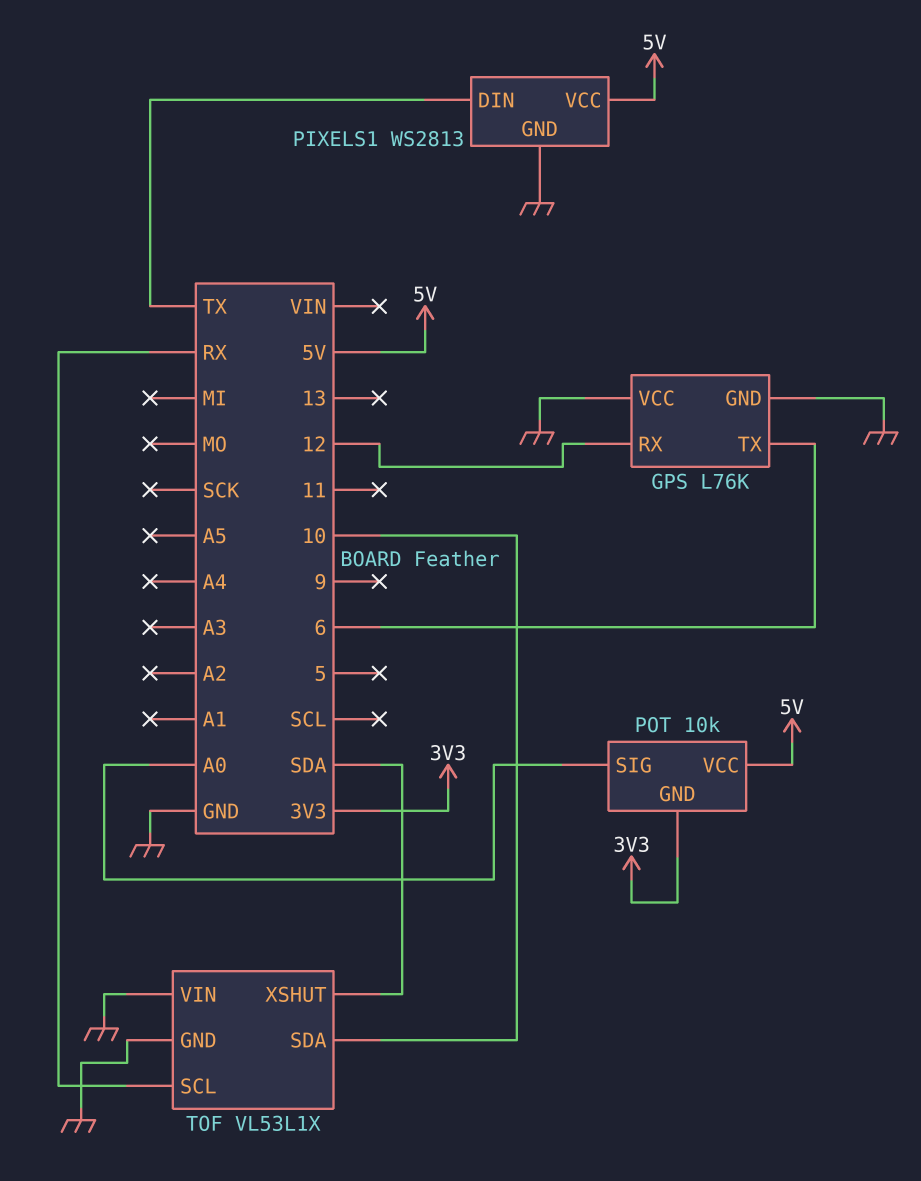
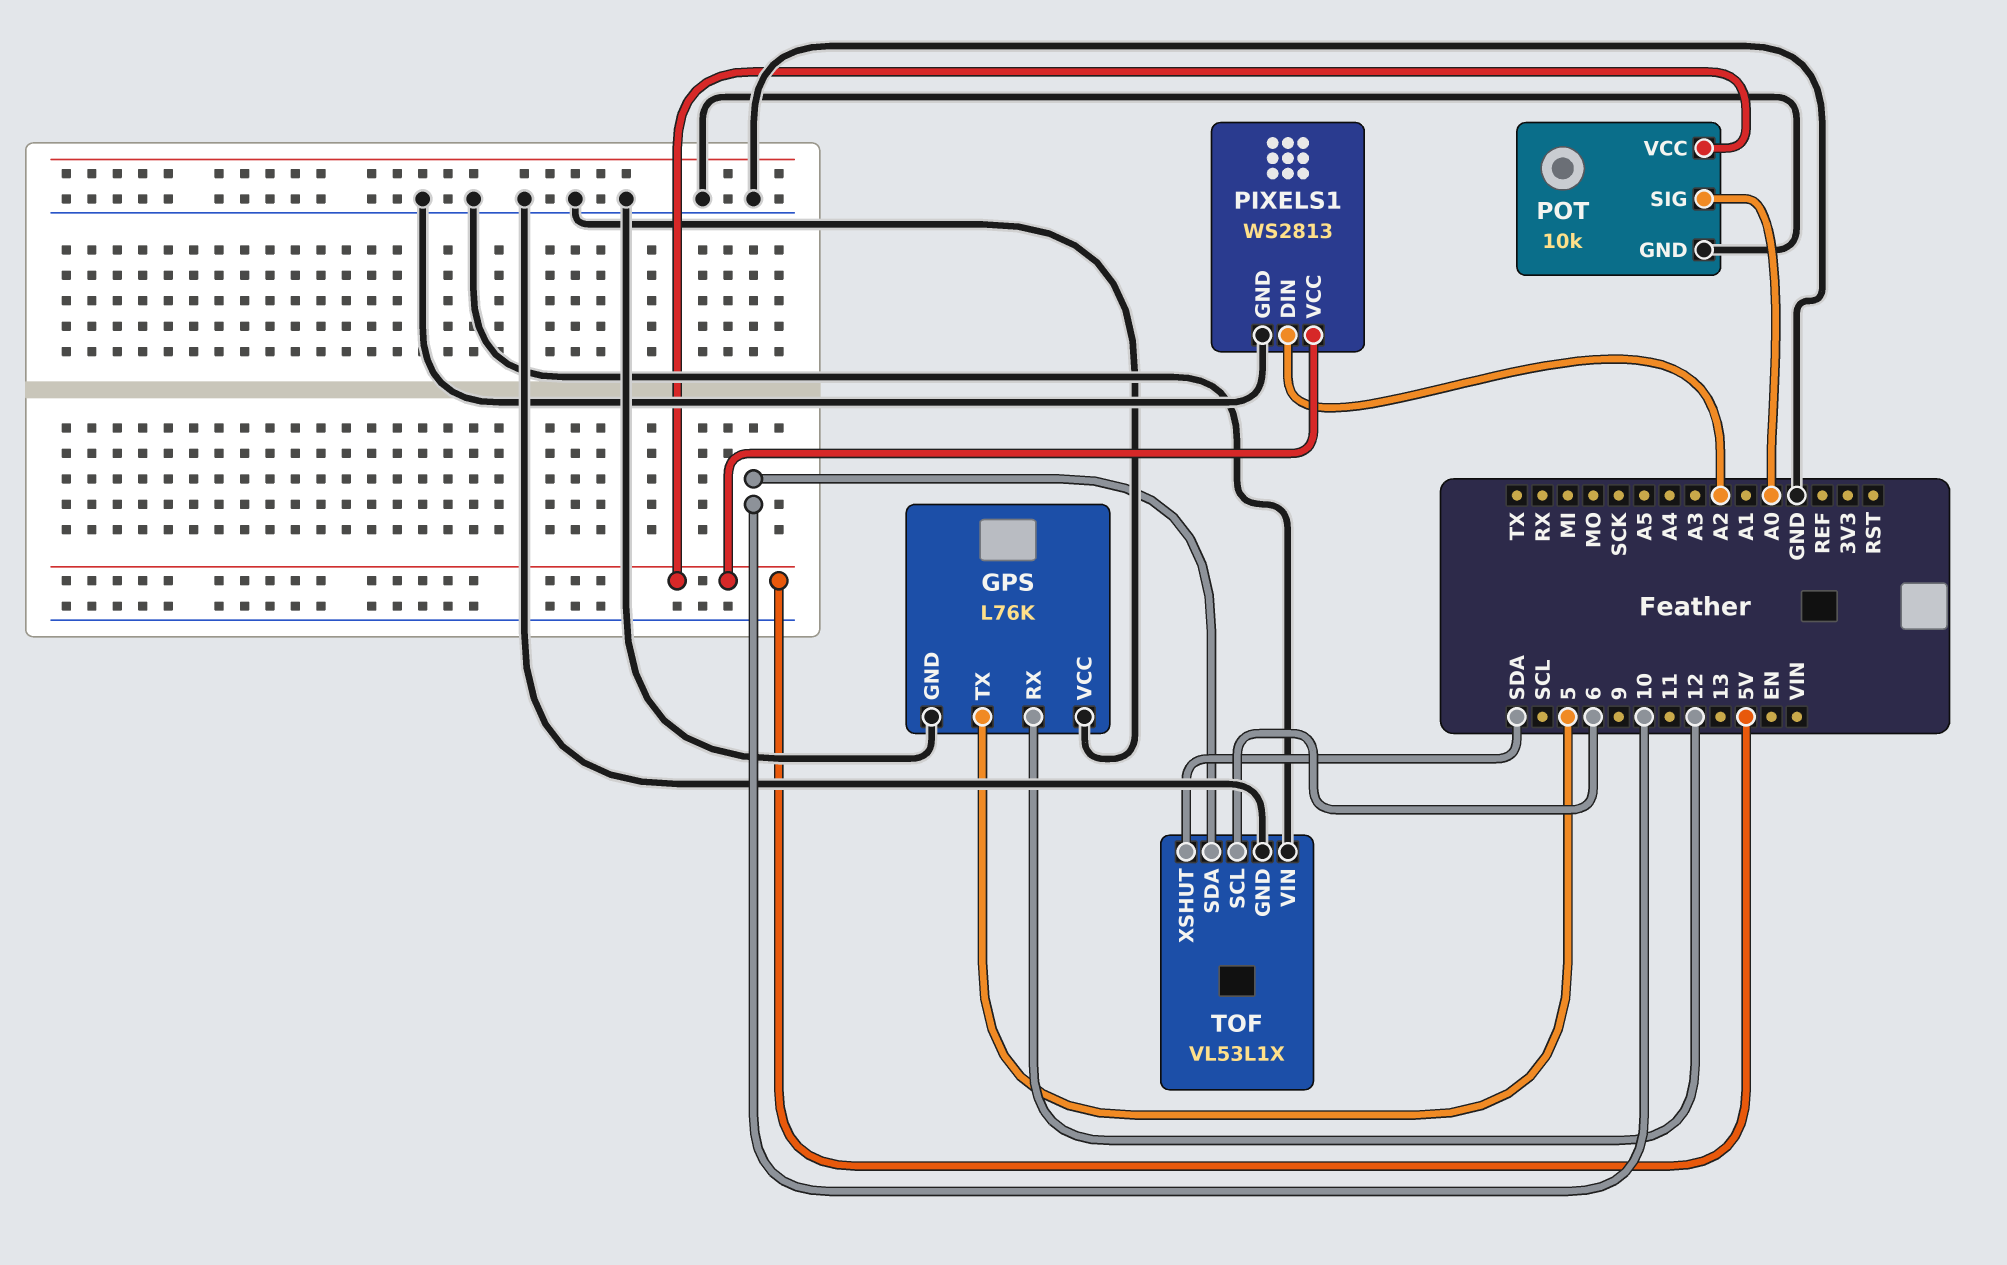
GPS pin TX: 6 -> 5
PIXELS1 pin DIN: TX -> A2
POT pin GND: 3V3 -> GND
TOF pin SCL: RX -> 6

